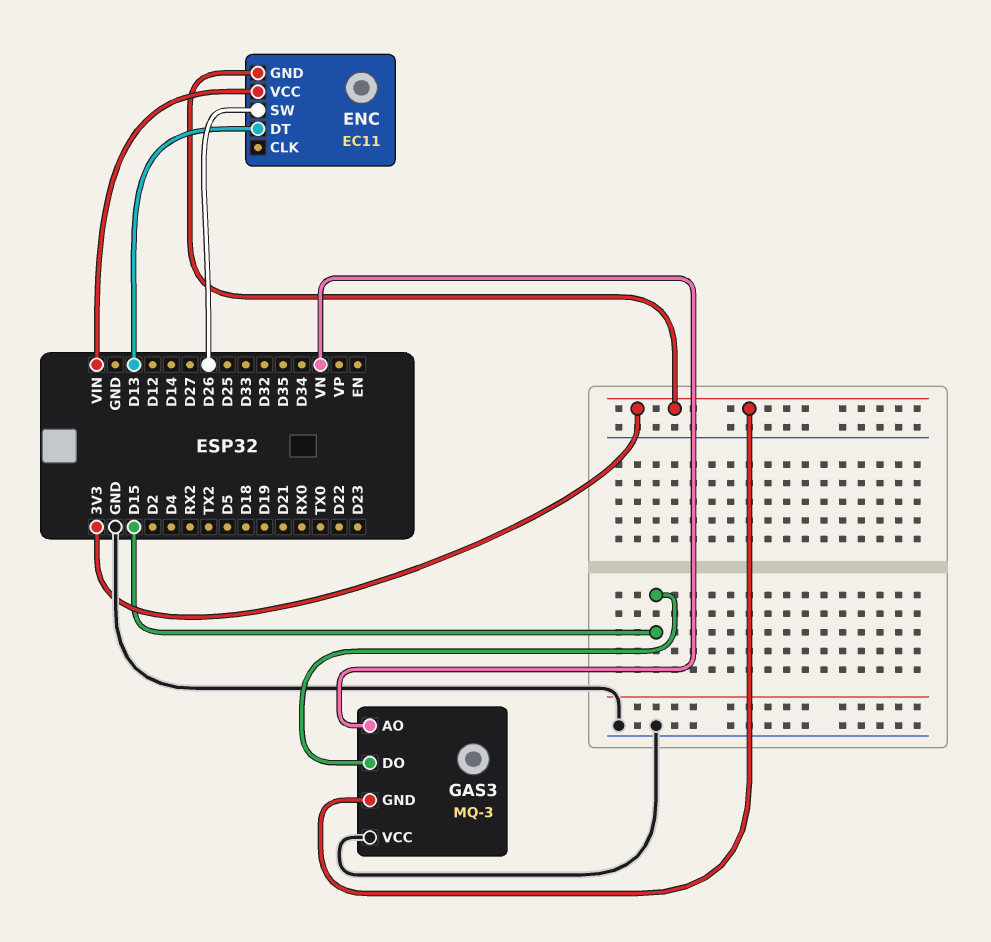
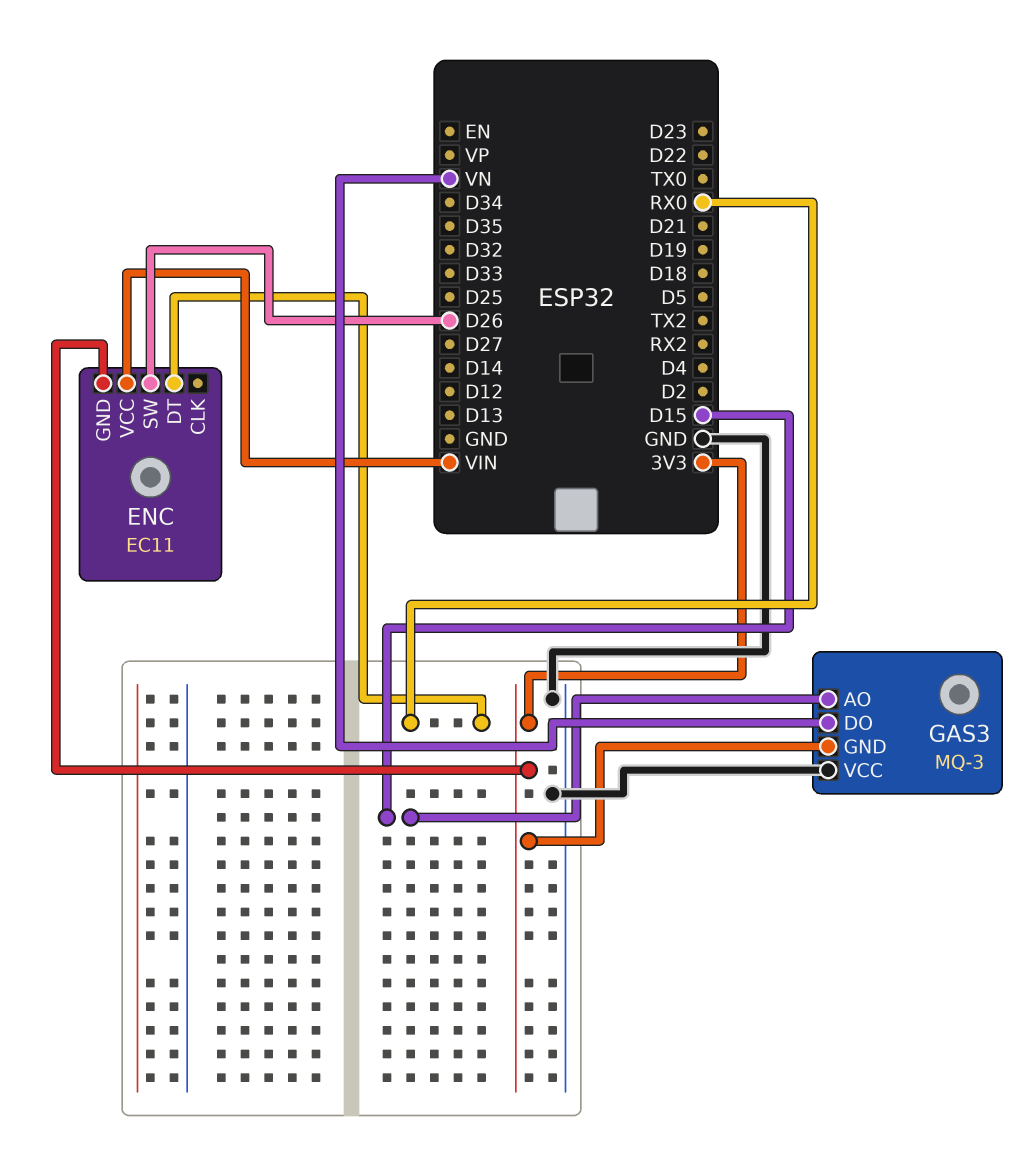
ENC pin DT: D13 -> RX0
GAS3 pin AO: VN -> D15
GAS3 pin DO: D15 -> VN

